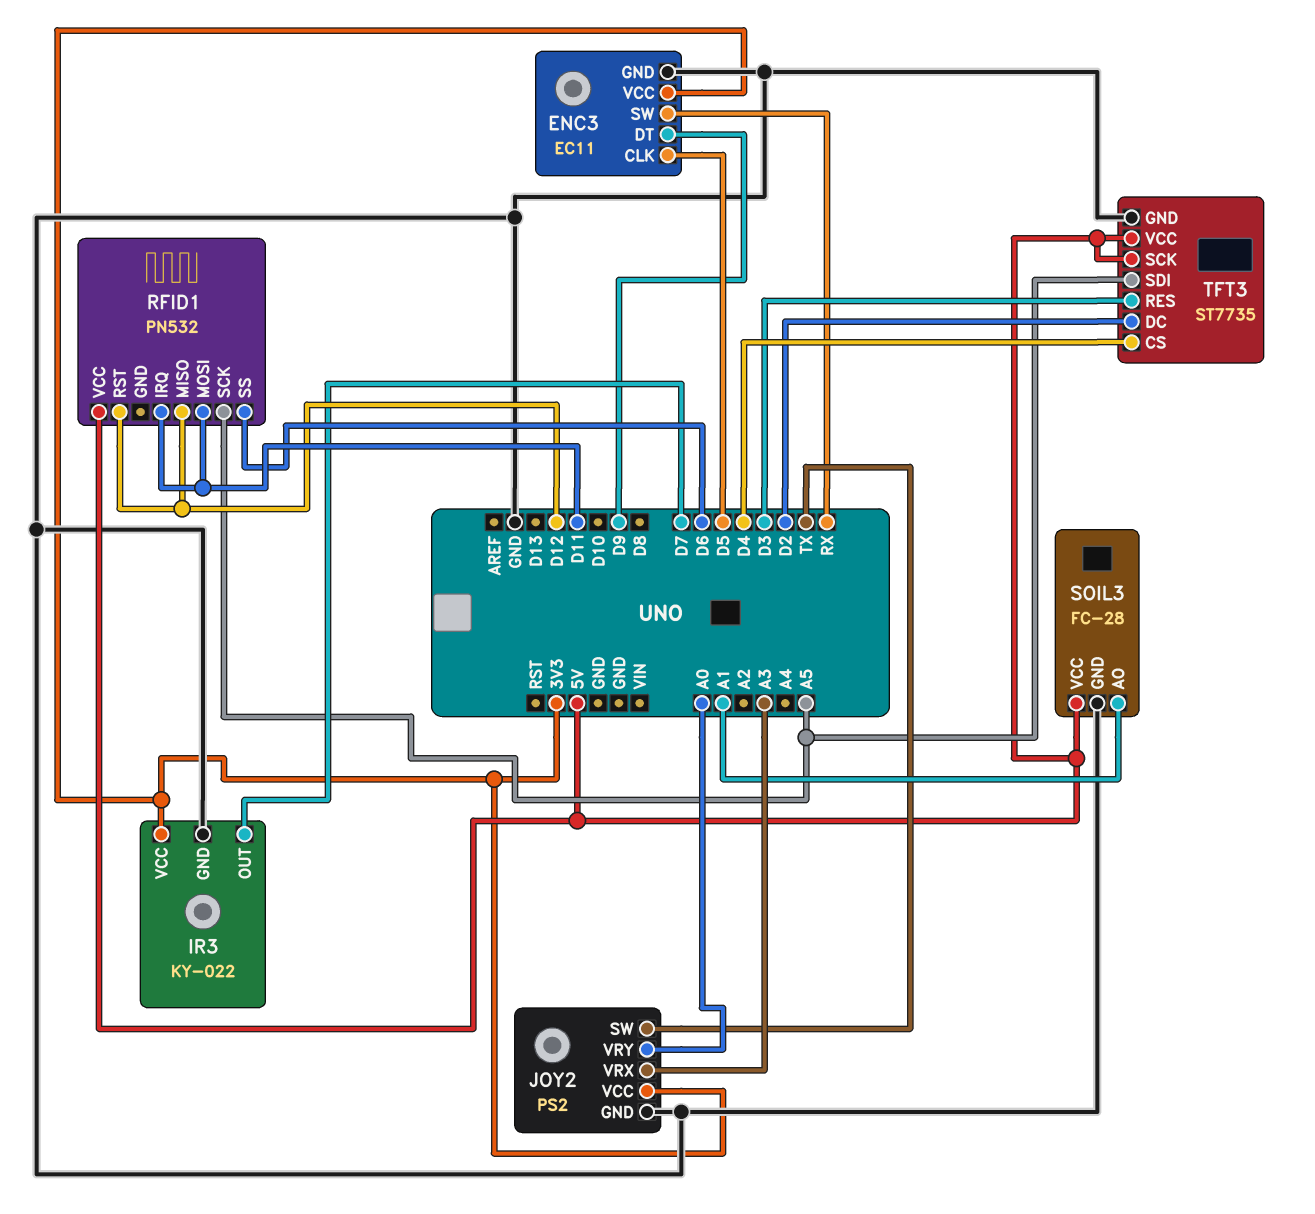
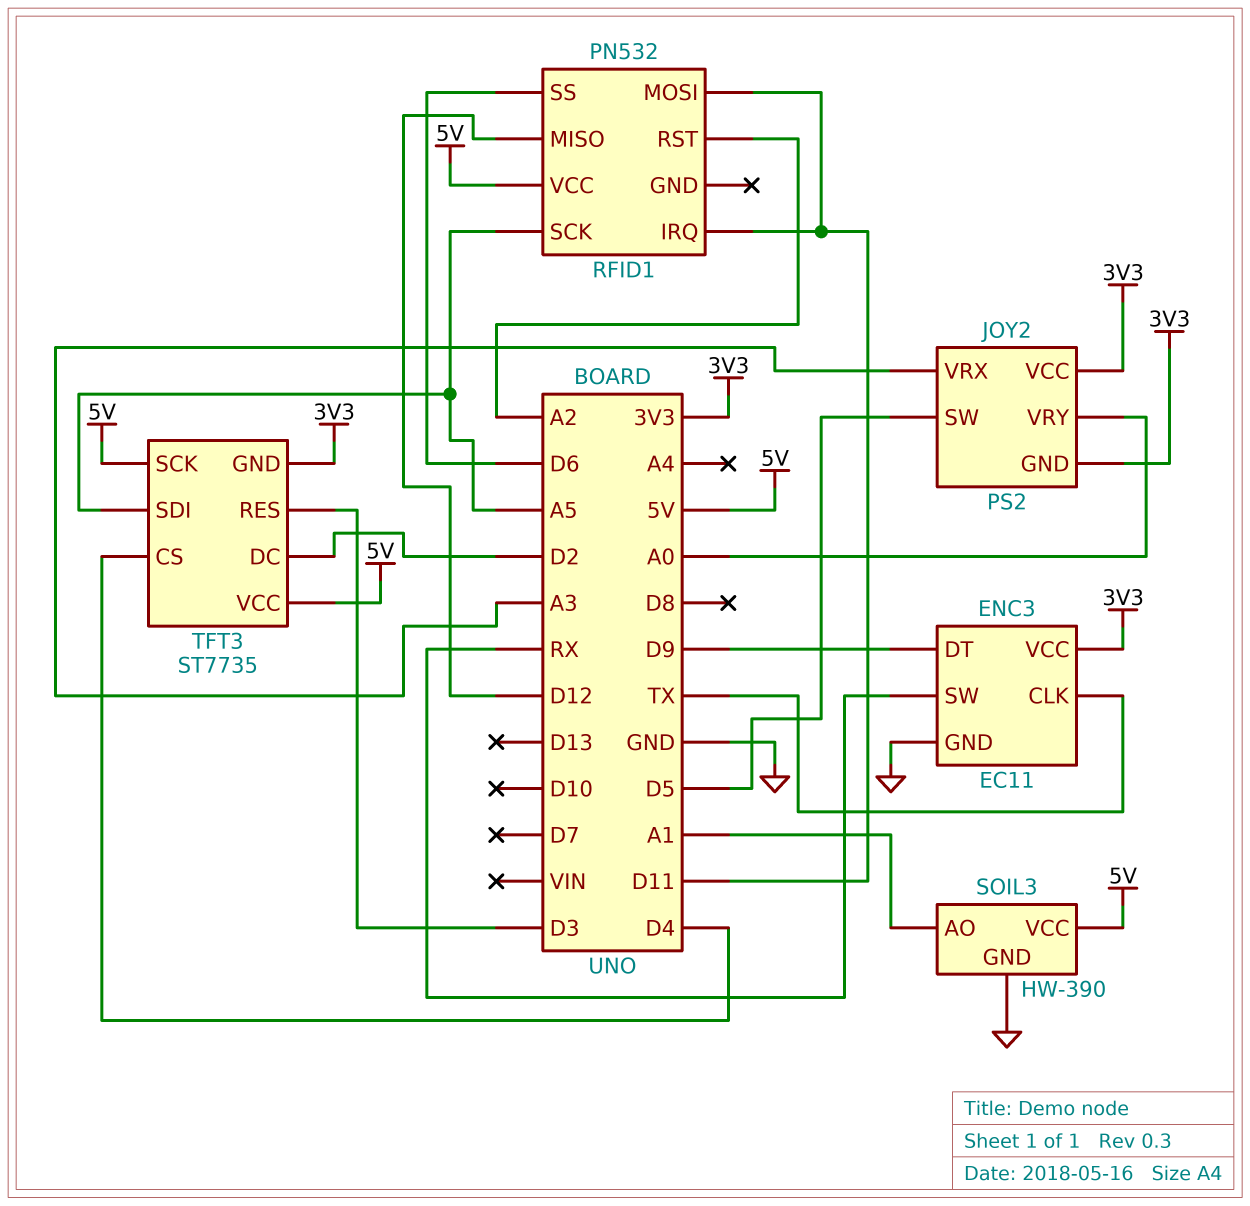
ENC3 pin CLK: D5 -> TX
IR3: KY-022 -> none
IR3 pin GND: GND -> none
IR3 pin OUT: D7 -> none
IR3 pin VCC: 3V3 -> none
JOY2 pin GND: GND -> 3V3
JOY2 pin SW: TX -> D5
RFID1 pin RST: D12 -> A2
SOIL3: FC-28 -> HW-390
TFT3 pin GND: GND -> 3V3

